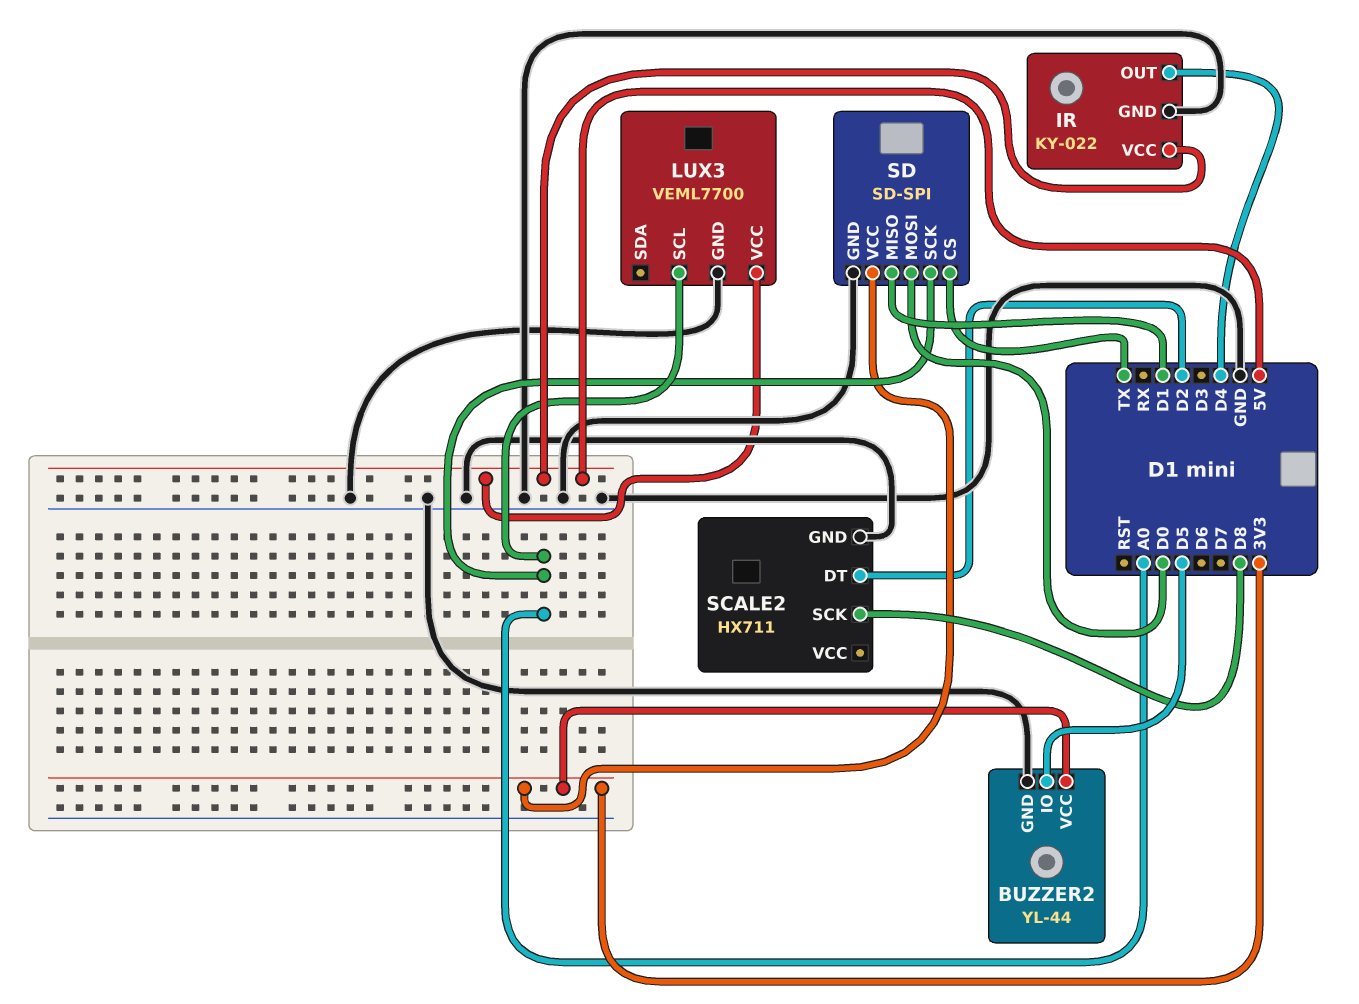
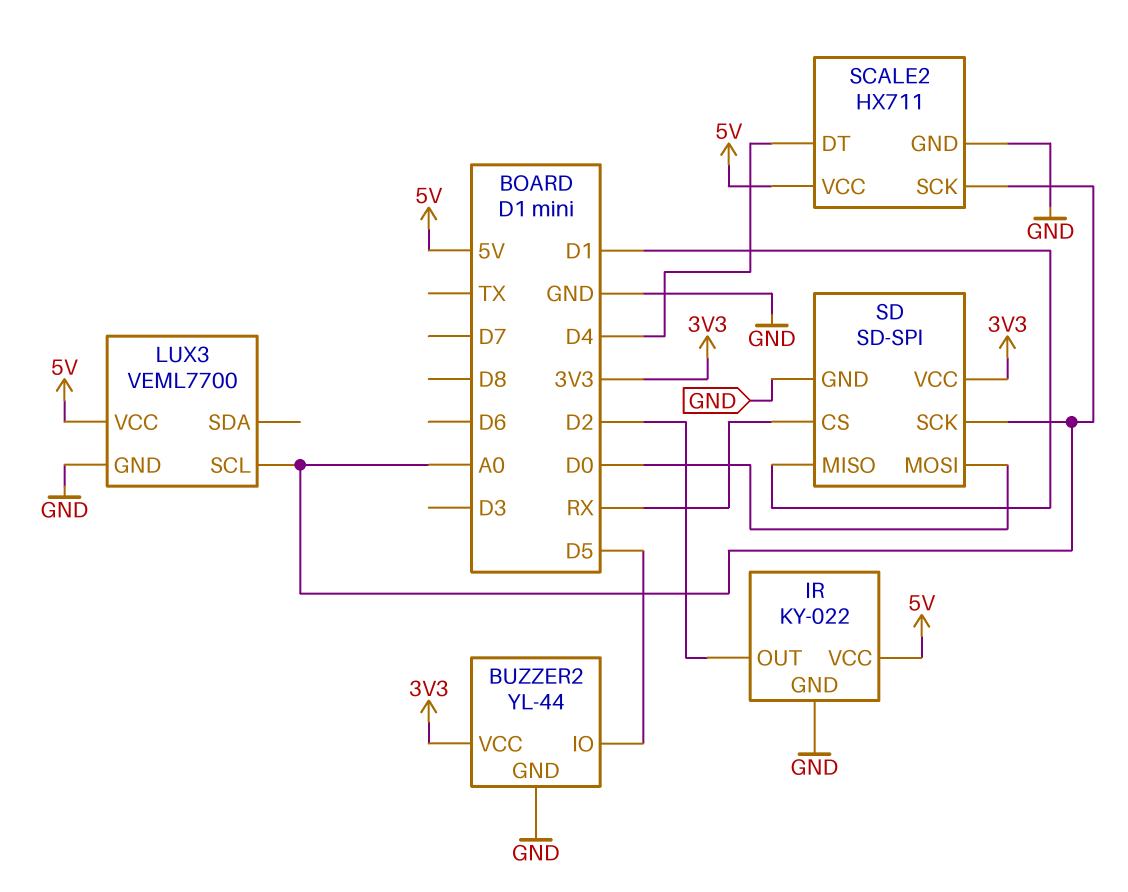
IR pin OUT: D4 -> D2
SCALE2 pin DT: D2 -> D4
SCALE2 pin SCK: D8 -> A0
SCALE2 pin VCC: none -> 5V
SD pin CS: TX -> RX

